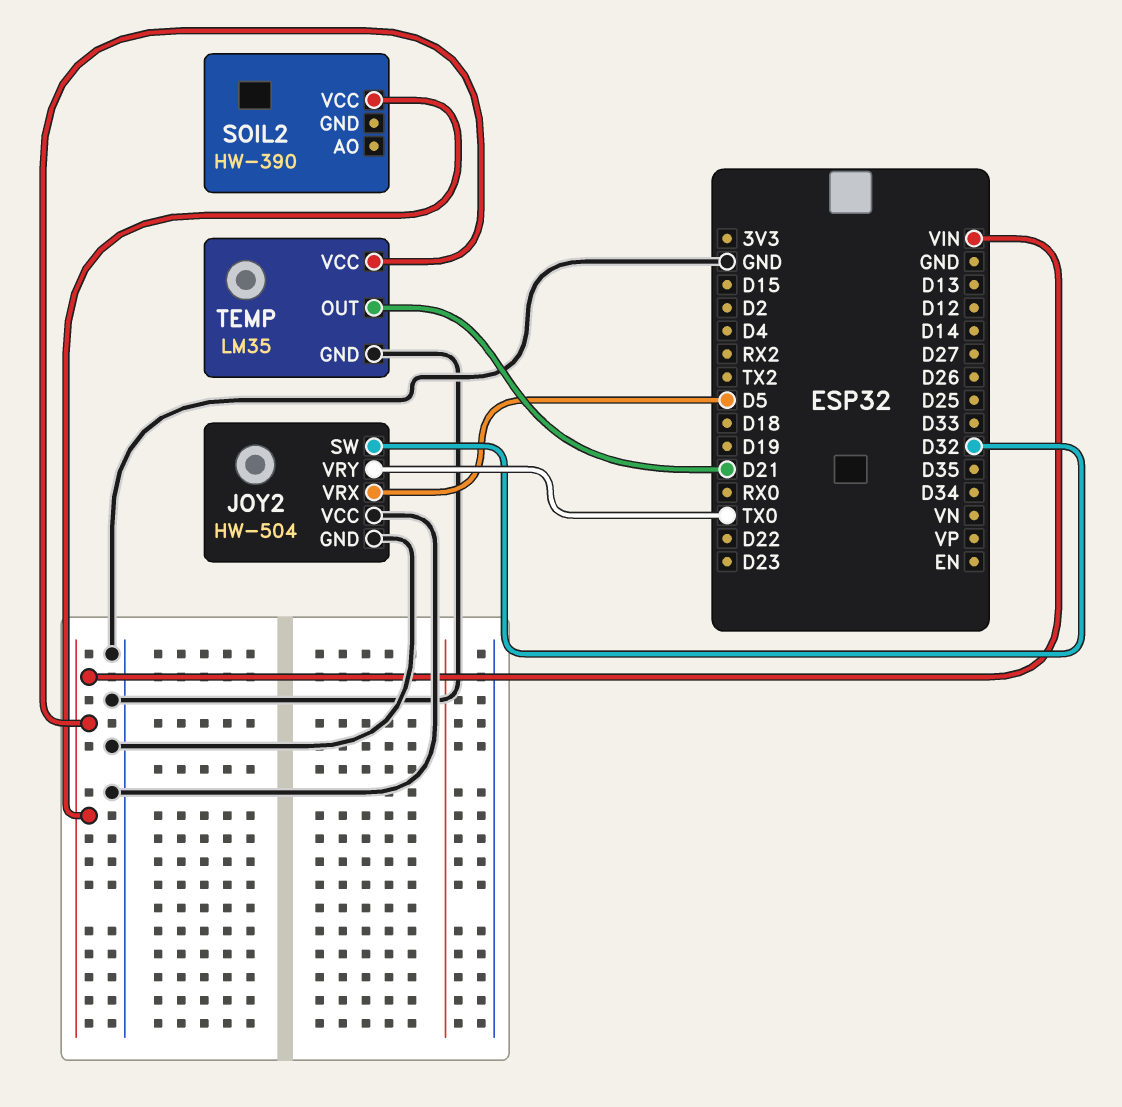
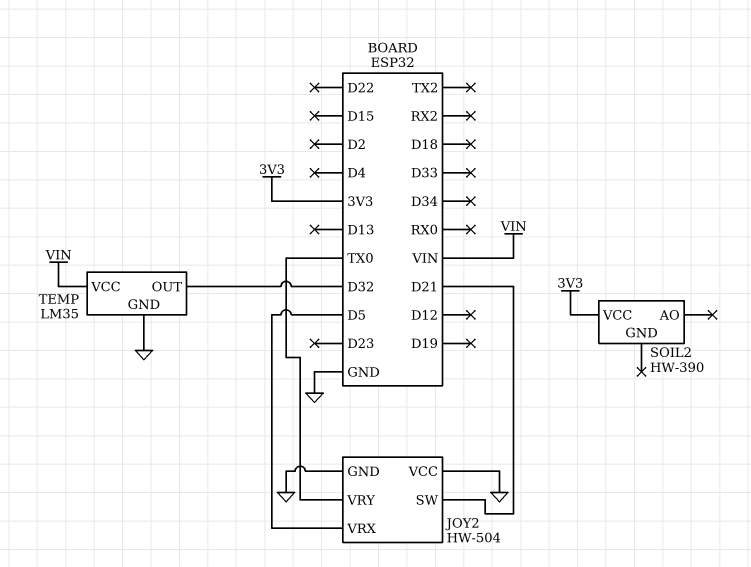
JOY2 pin SW: D32 -> D21
SOIL2 pin VCC: VIN -> 3V3
TEMP pin OUT: D21 -> D32

